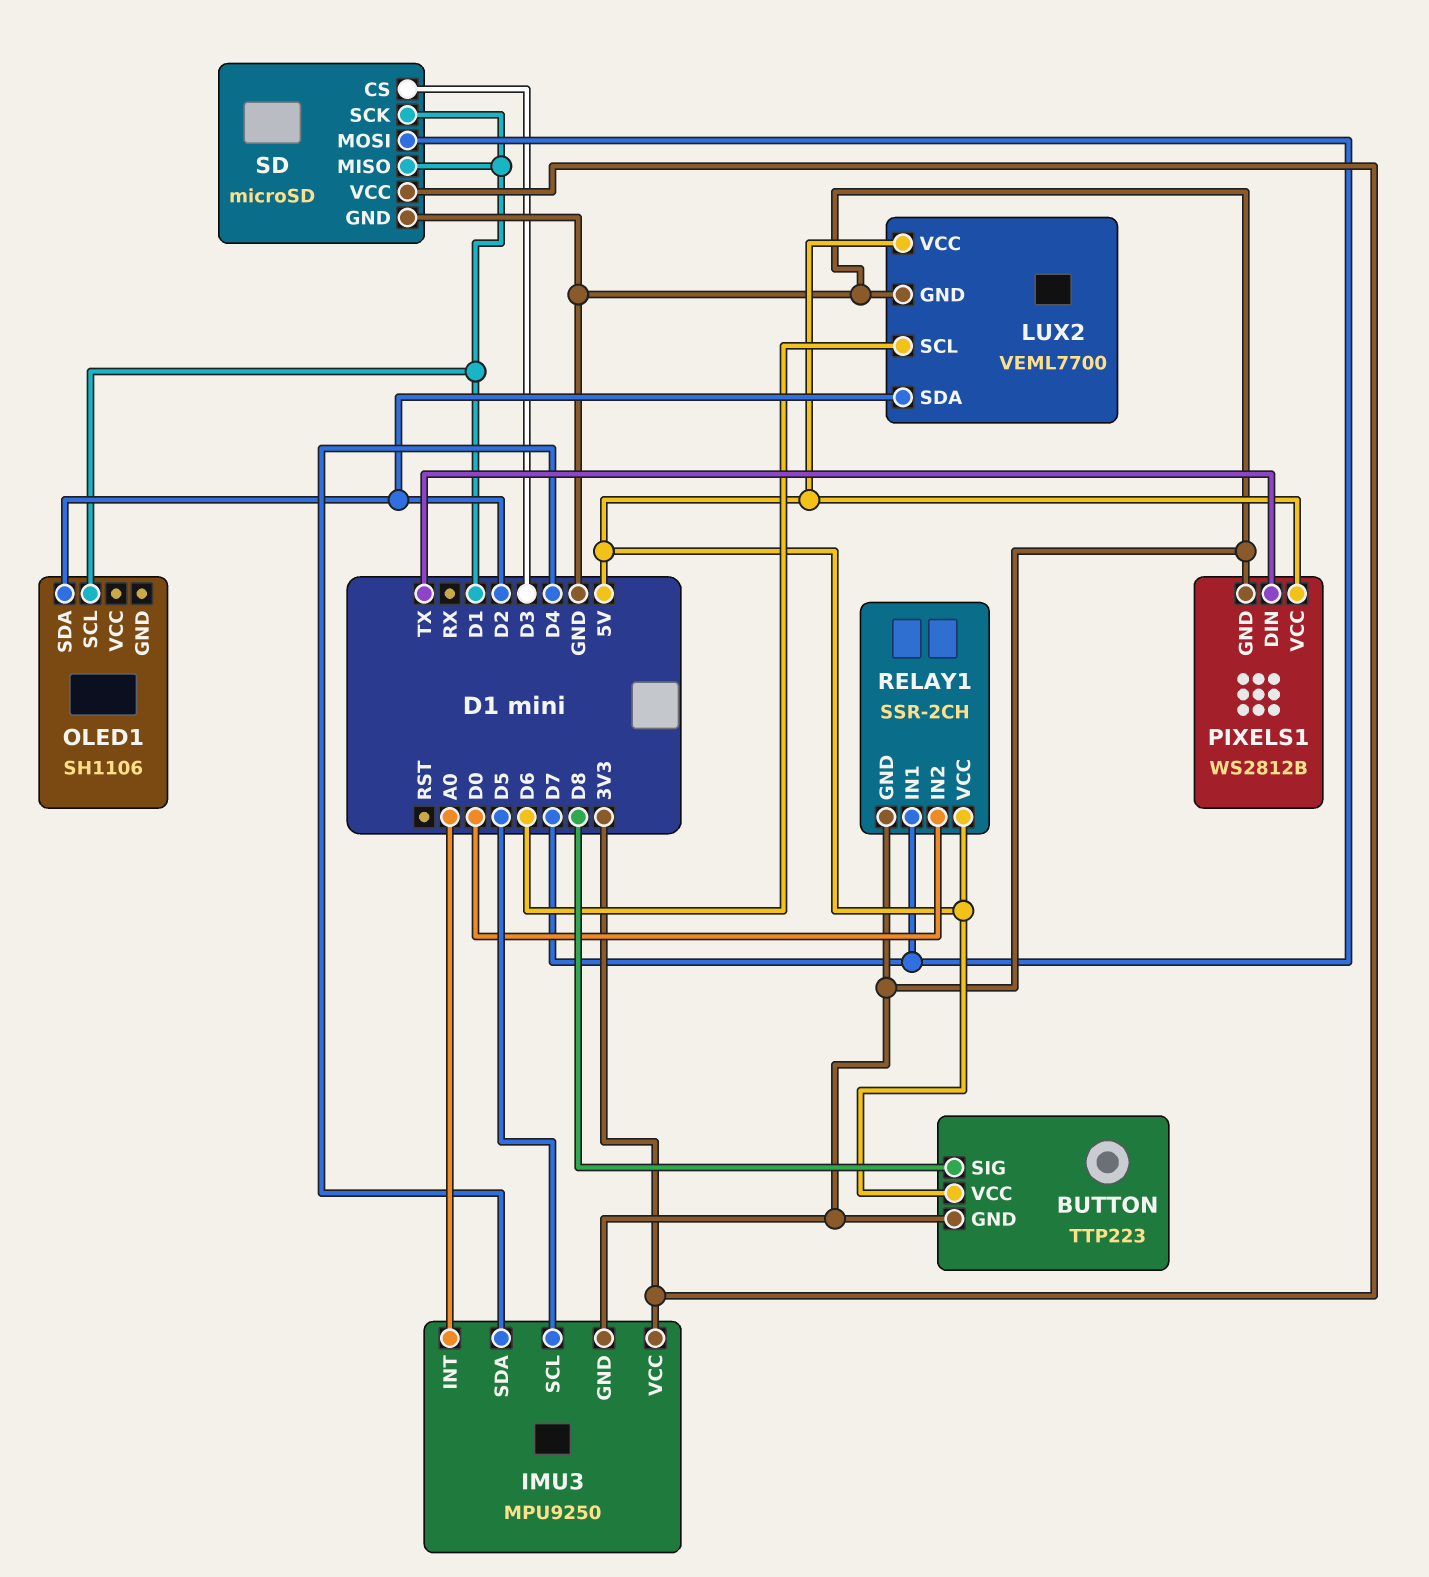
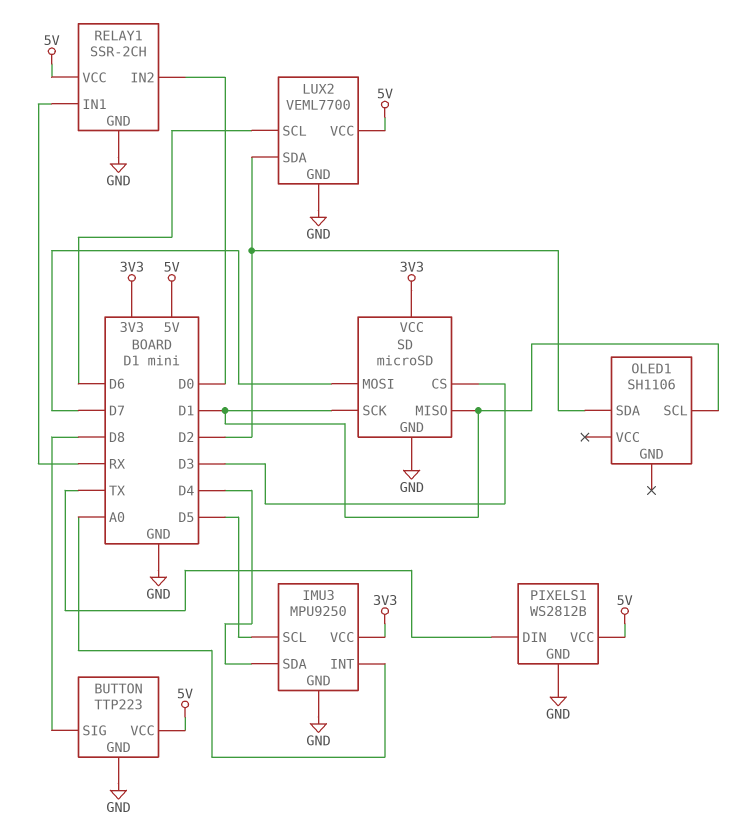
RELAY1 pin IN1: D7 -> RX

